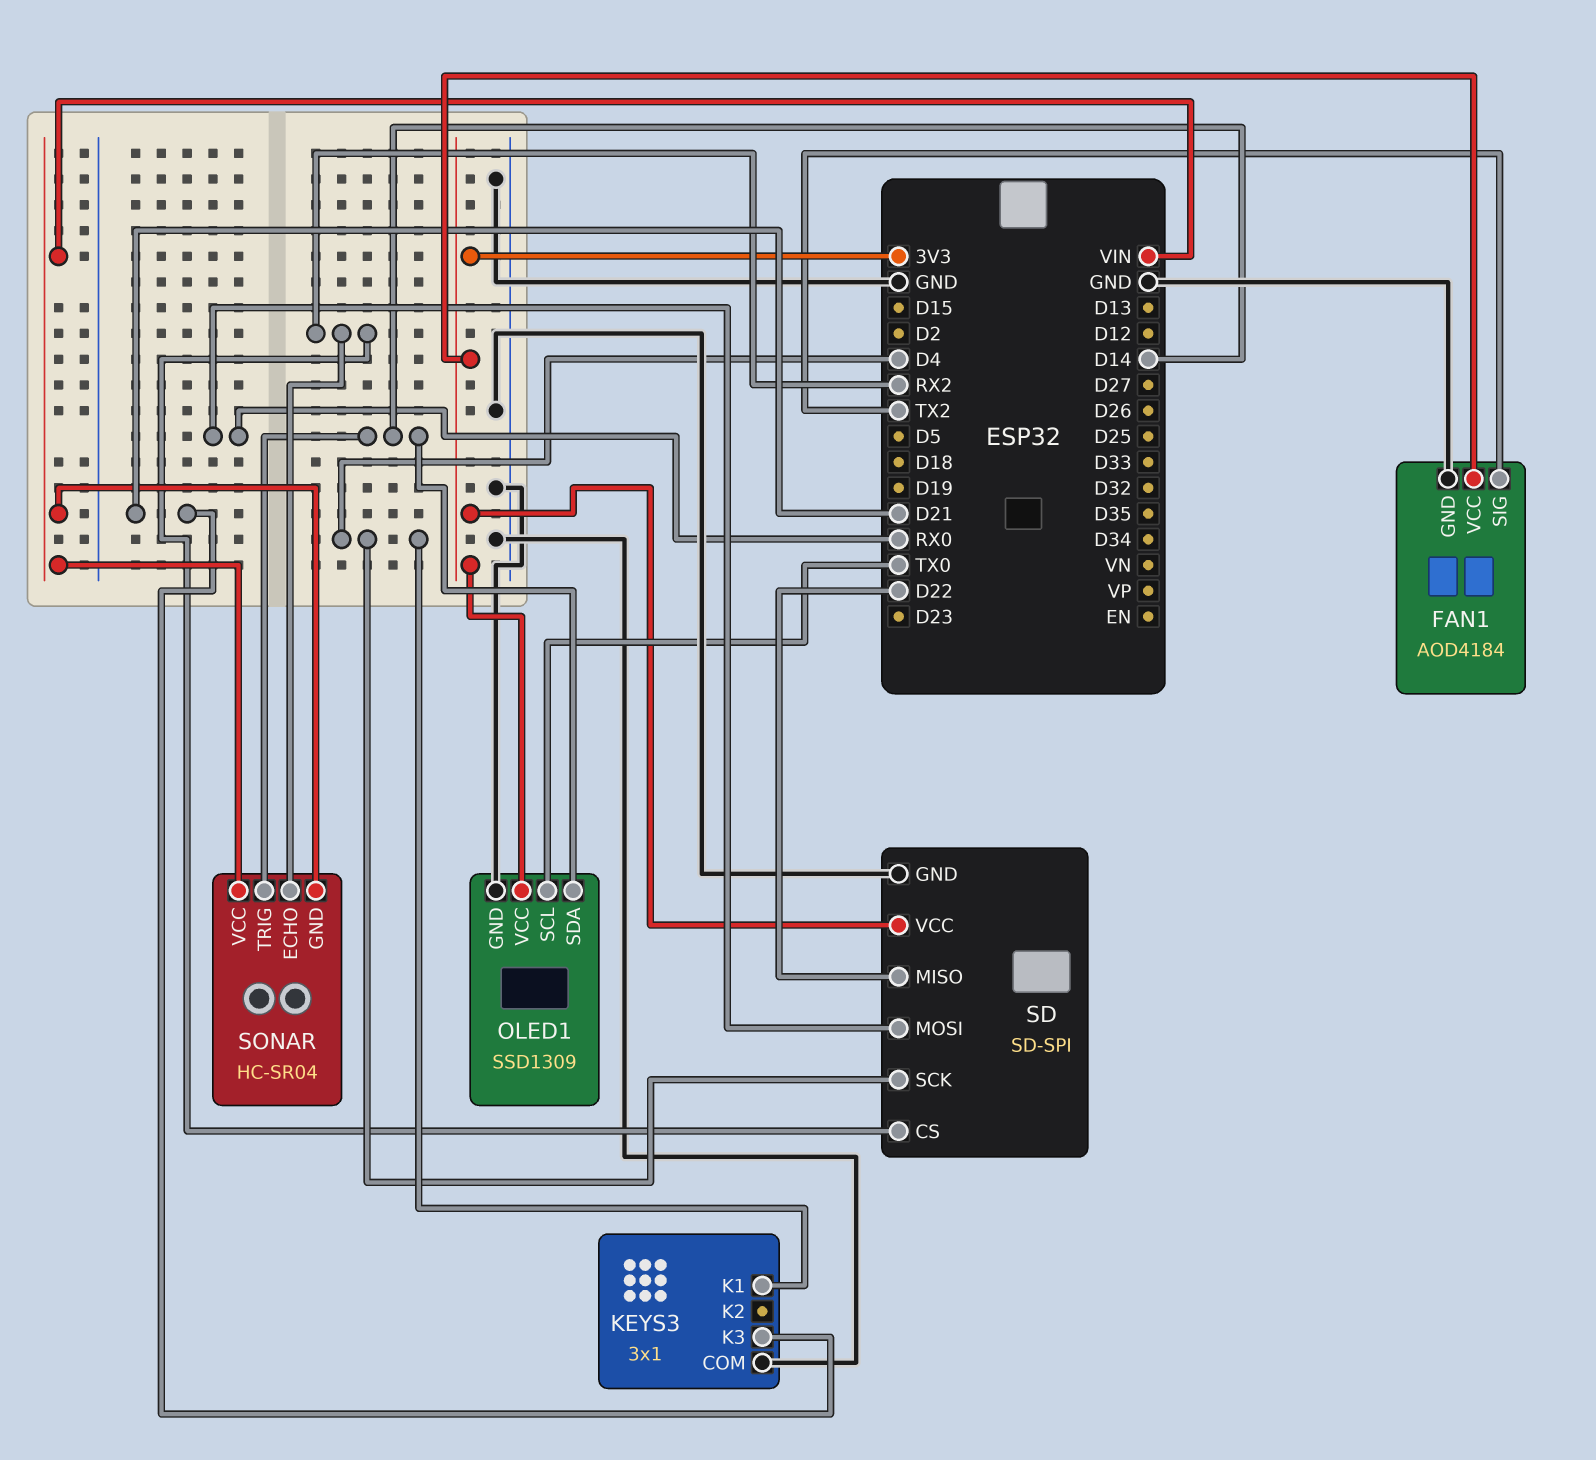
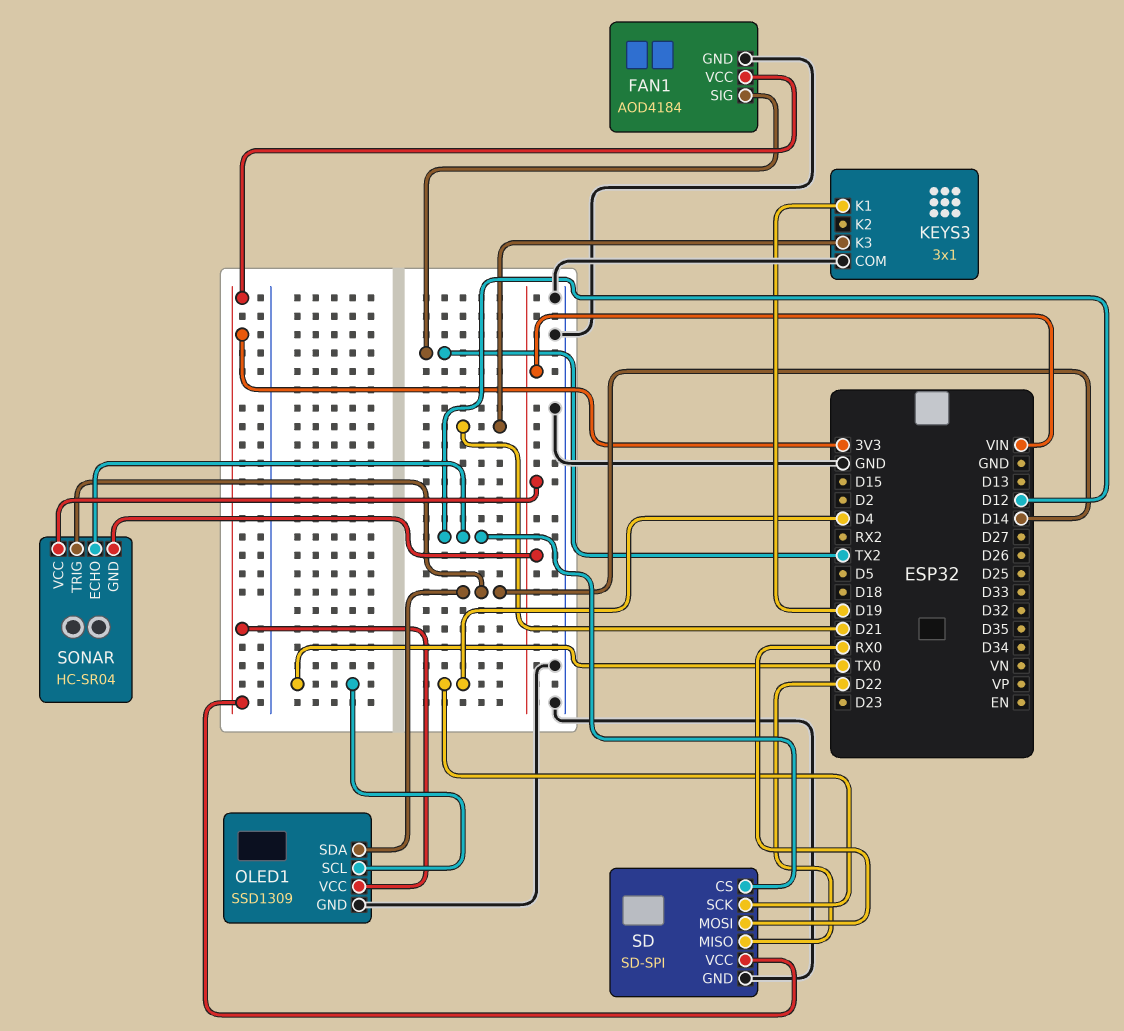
KEYS3 pin K1: D4 -> D19
SD pin CS: RX2 -> D12
SONAR pin ECHO: RX2 -> D12

